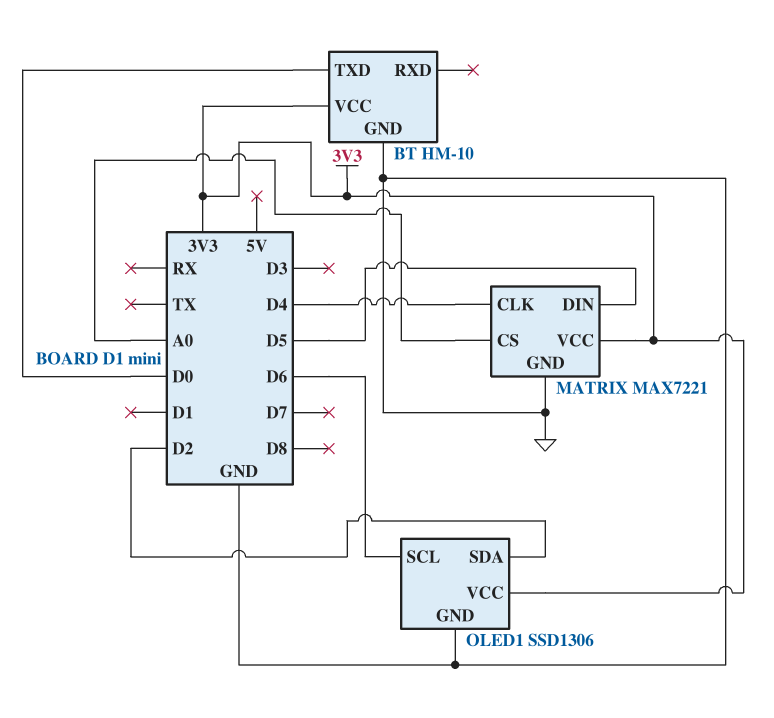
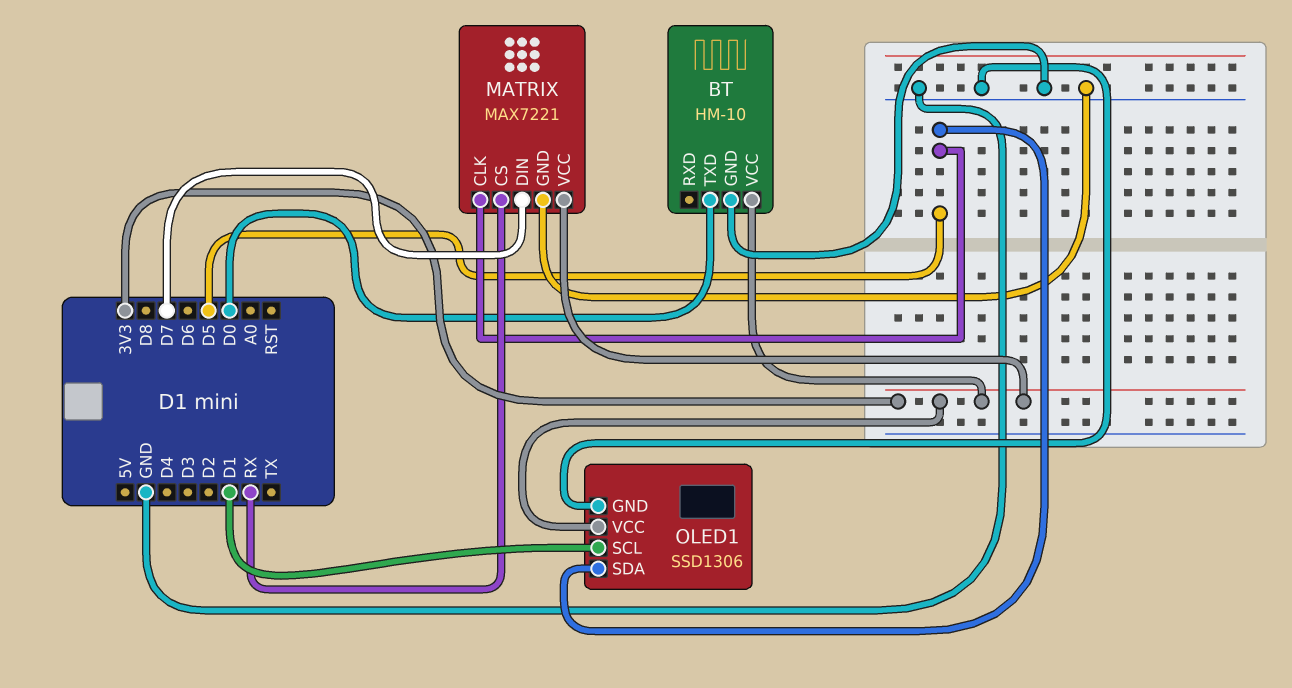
MATRIX pin CLK: D4 -> D5
MATRIX pin CS: A0 -> RX
MATRIX pin DIN: D5 -> D7
OLED1 pin SCL: D6 -> D1
OLED1 pin SDA: D2 -> D5

